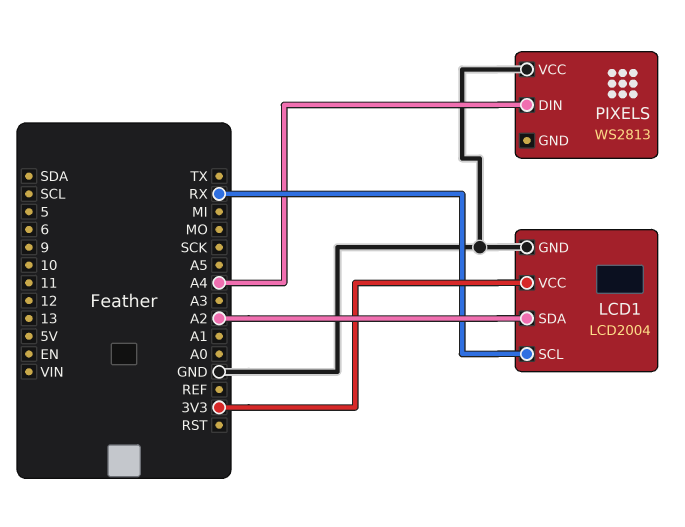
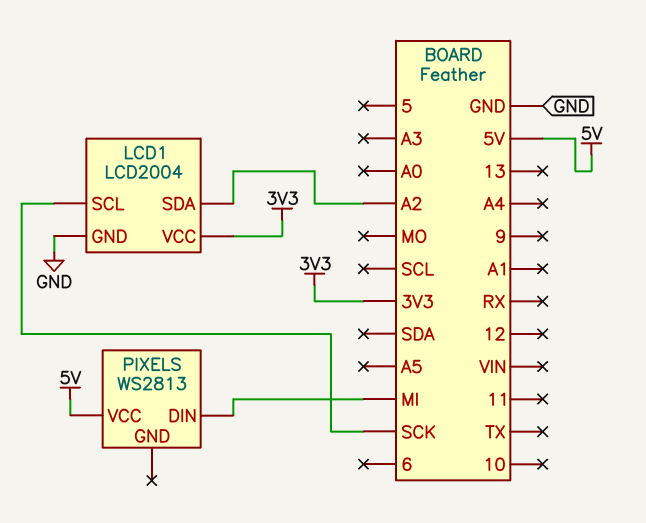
LCD1 pin SCL: RX -> SCK
PIXELS pin DIN: A4 -> MI
PIXELS pin VCC: GND -> 5V

